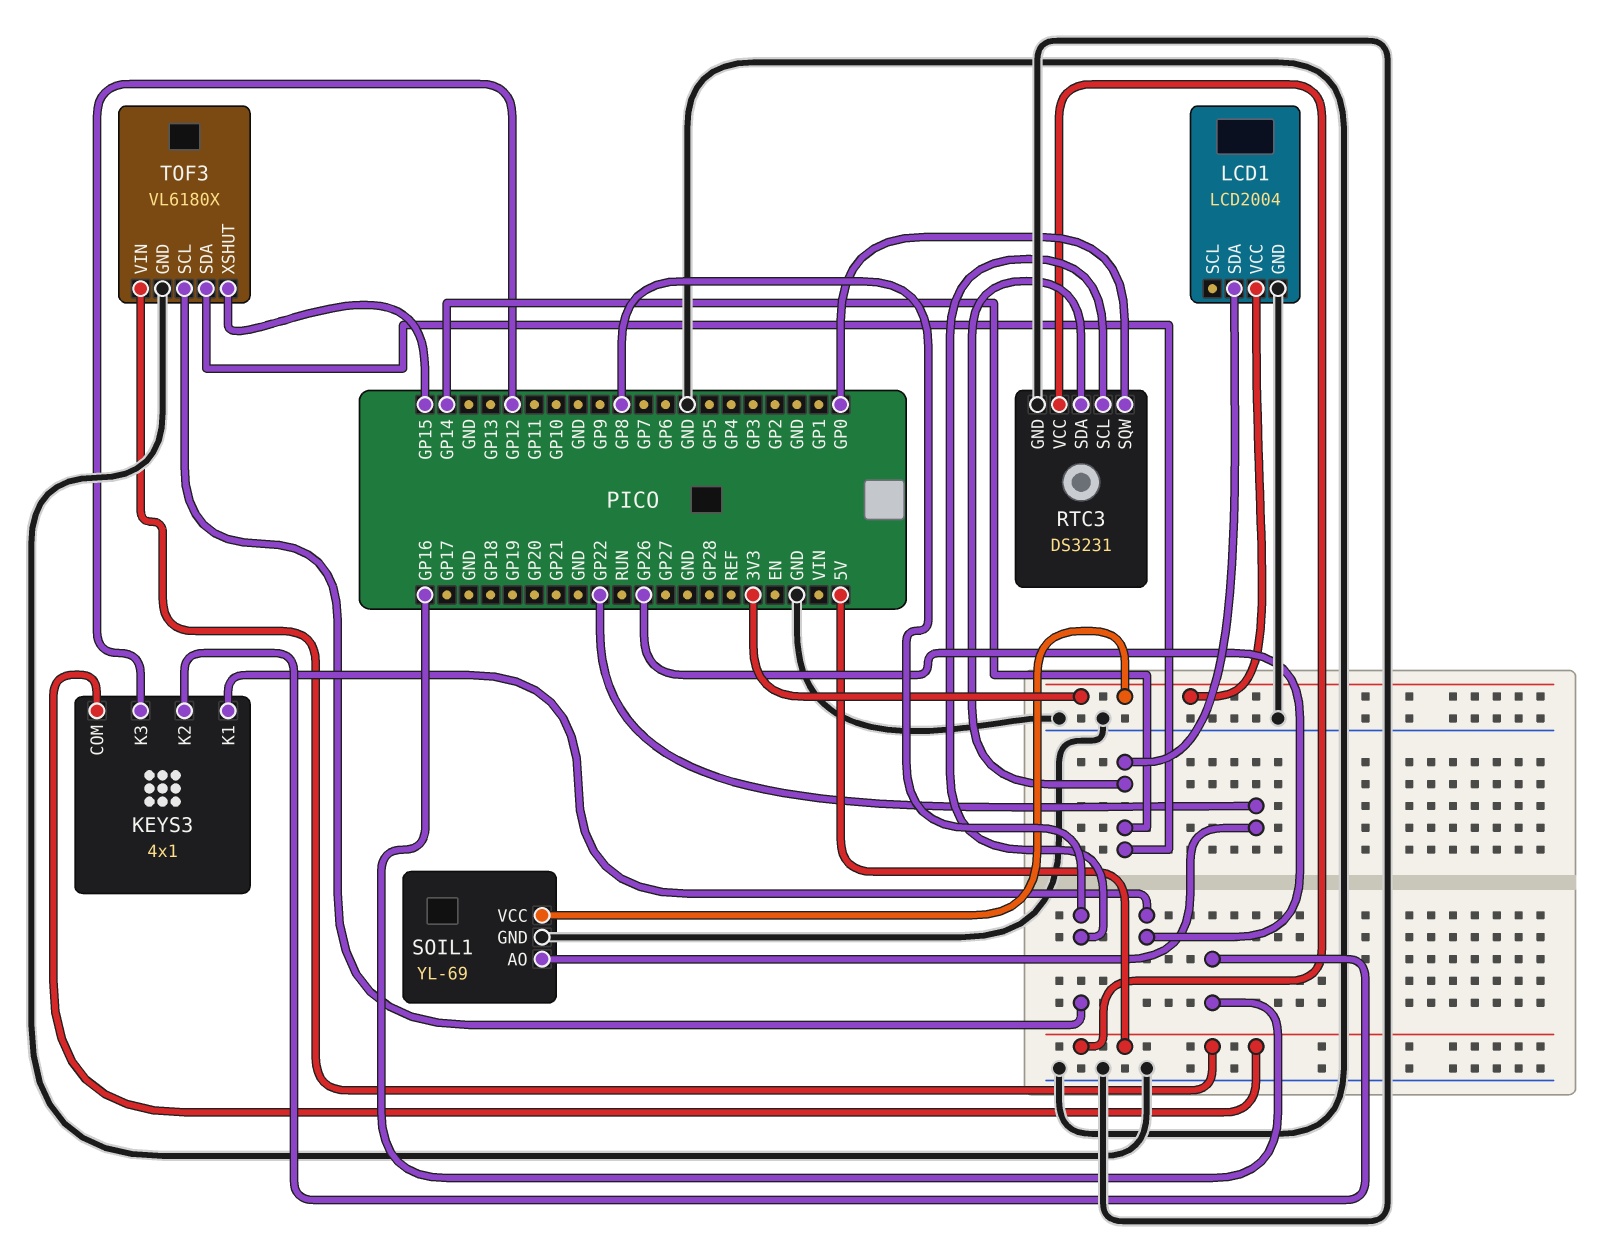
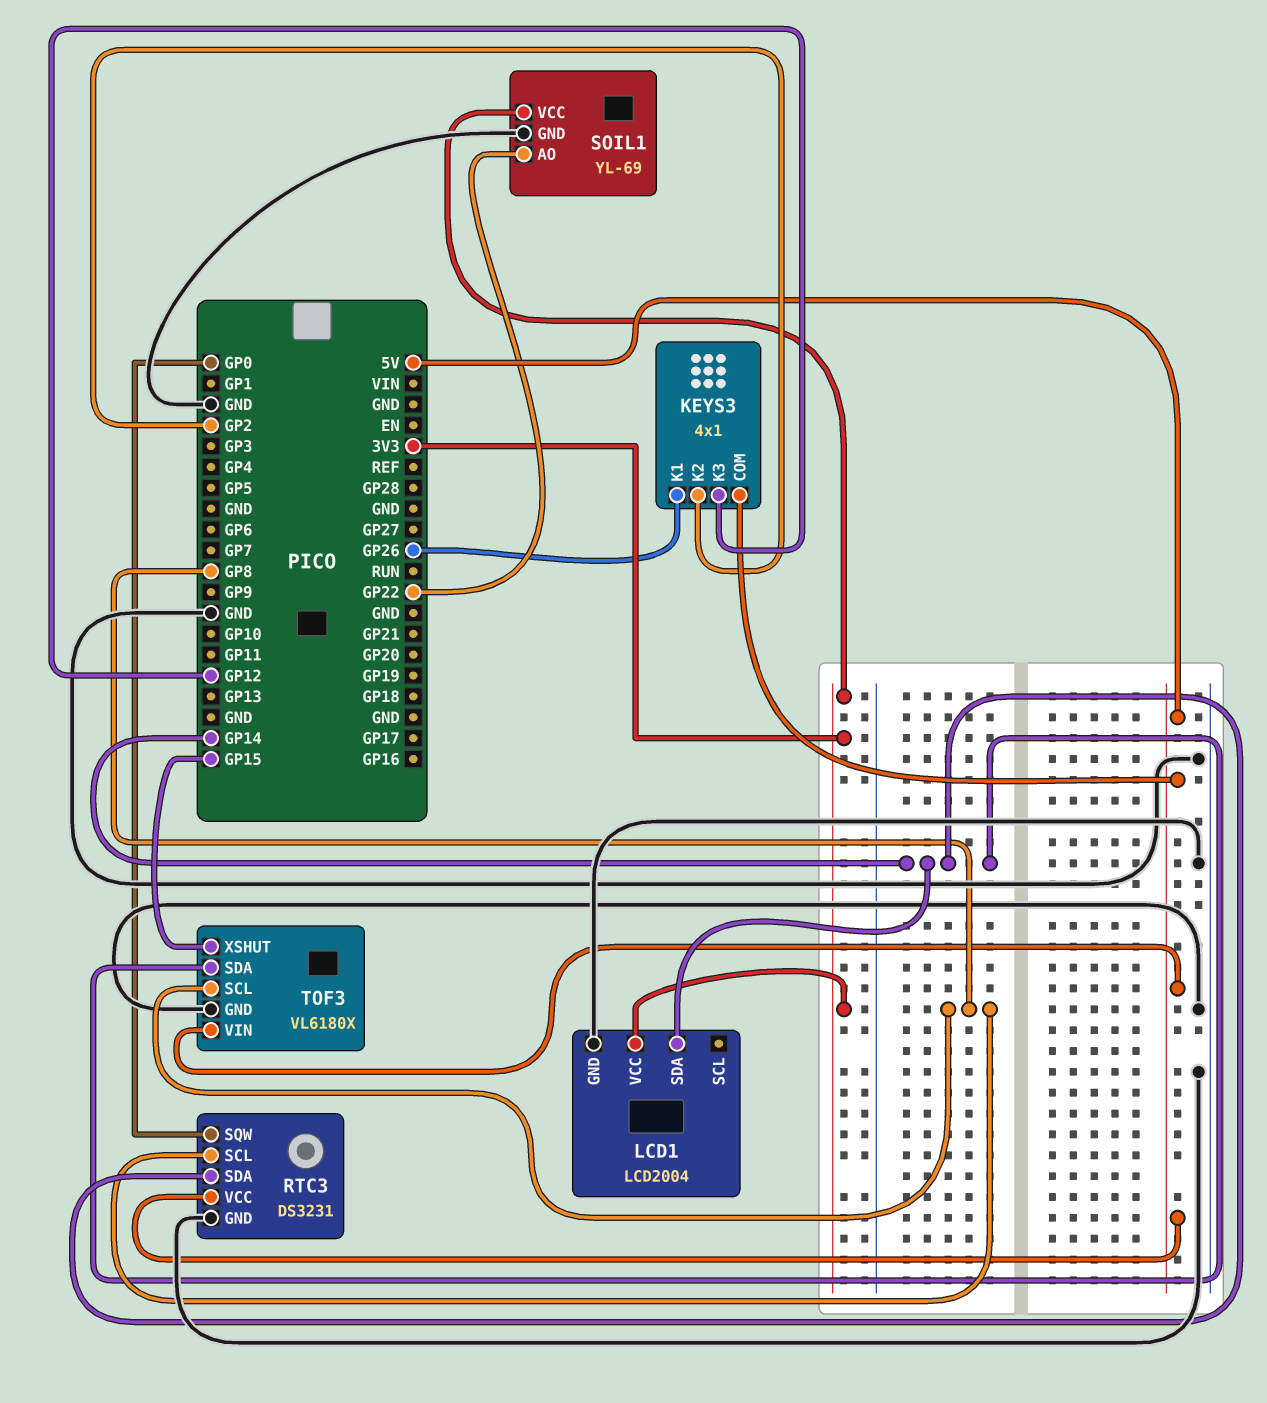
KEYS3 pin K2: GP16 -> GP2

